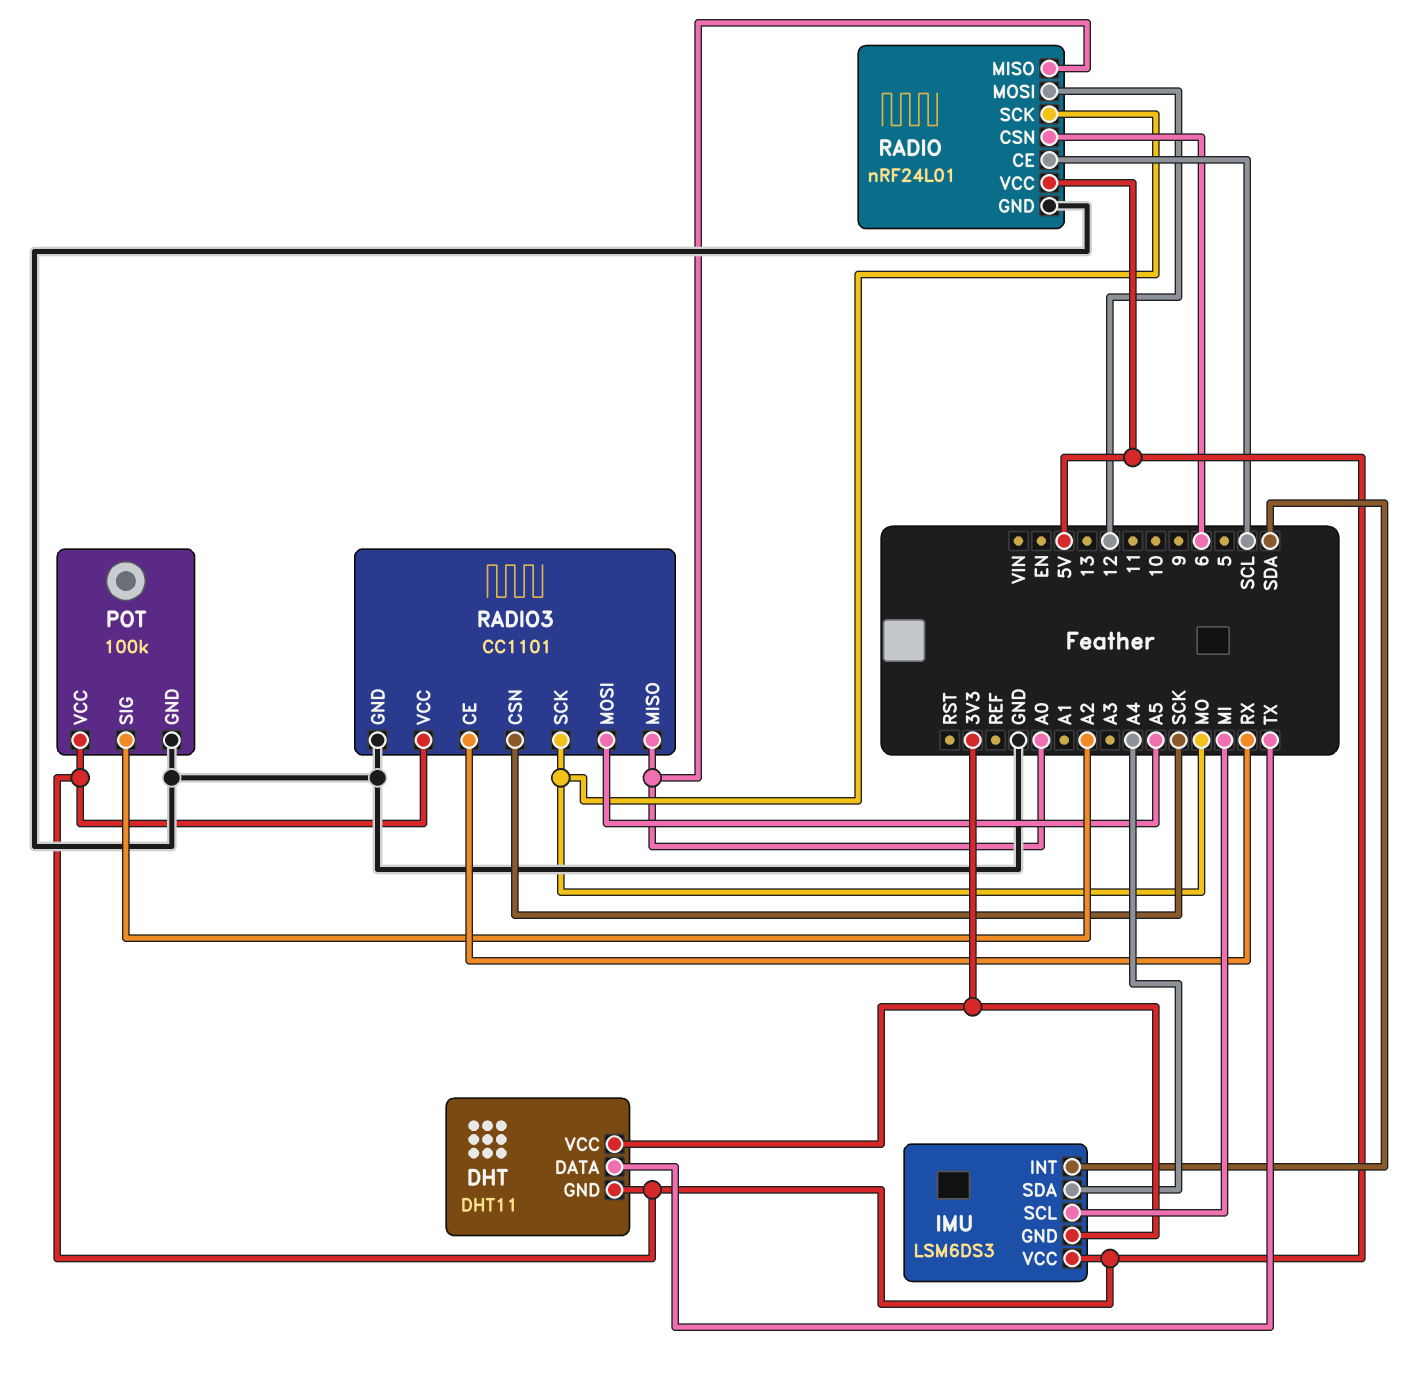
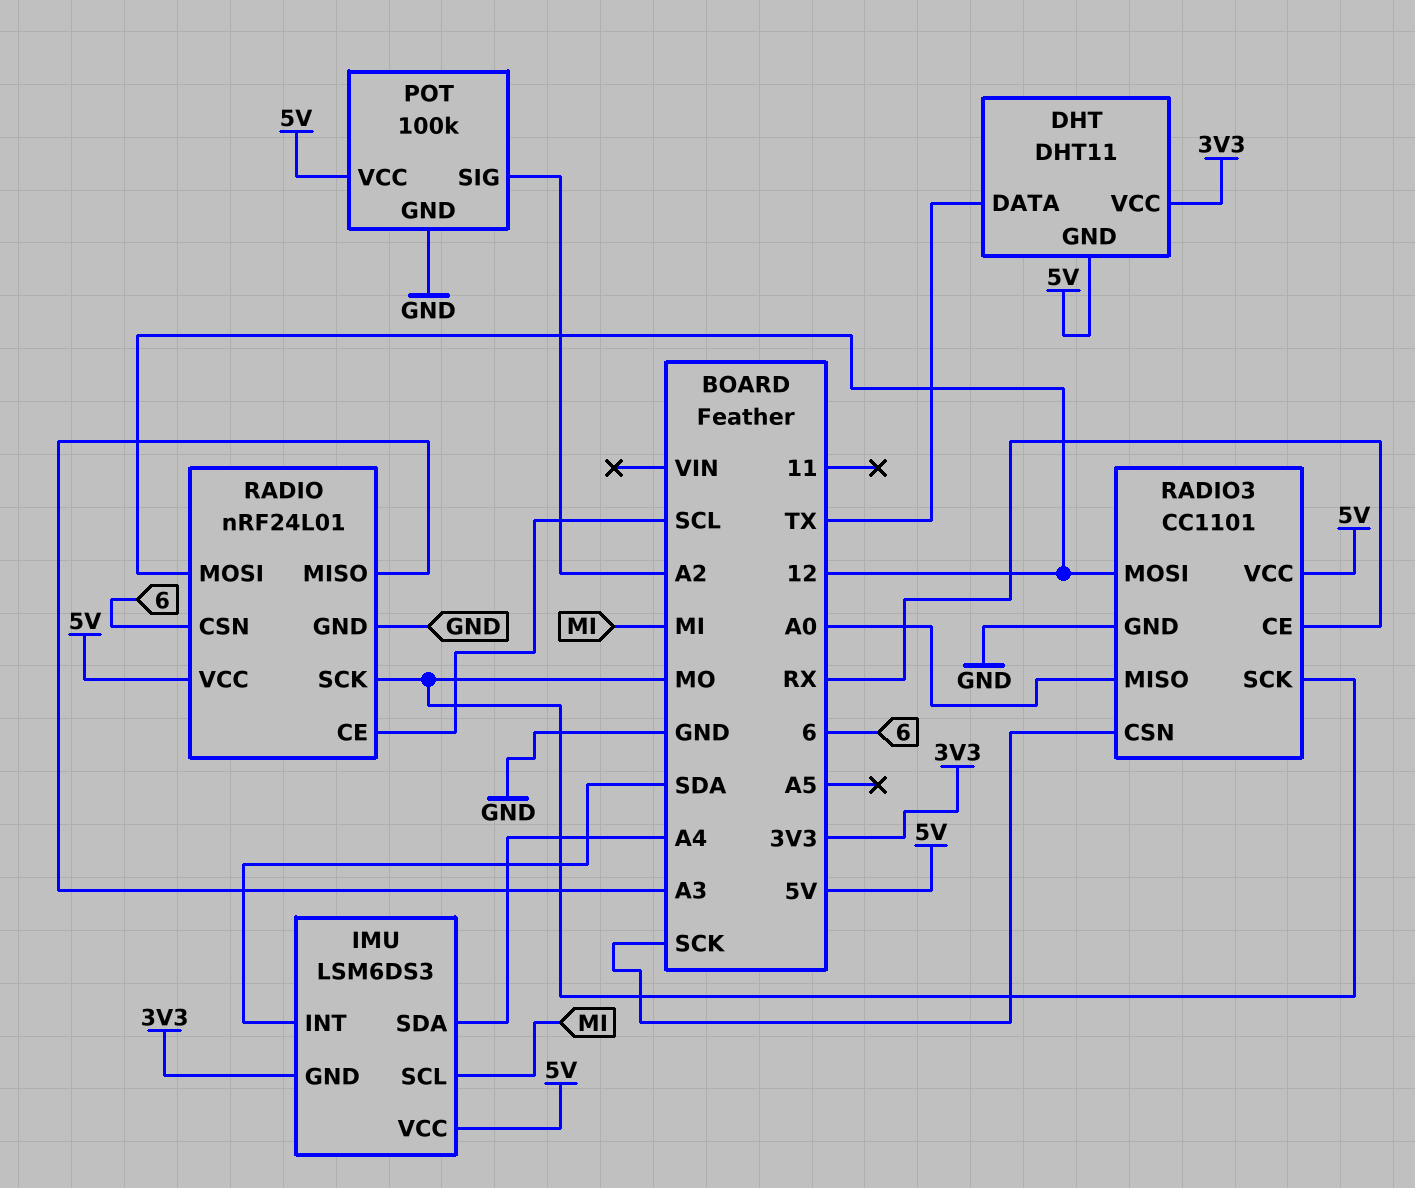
RADIO pin MISO: A0 -> A3
RADIO3 pin MOSI: A5 -> 12

